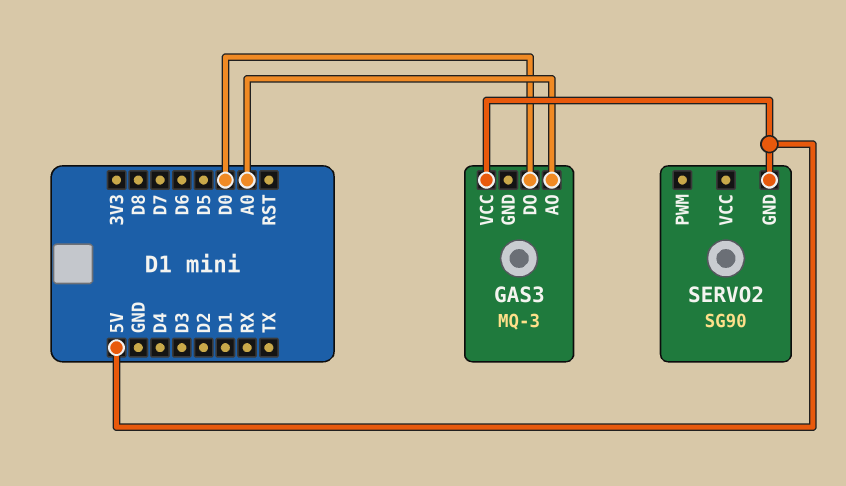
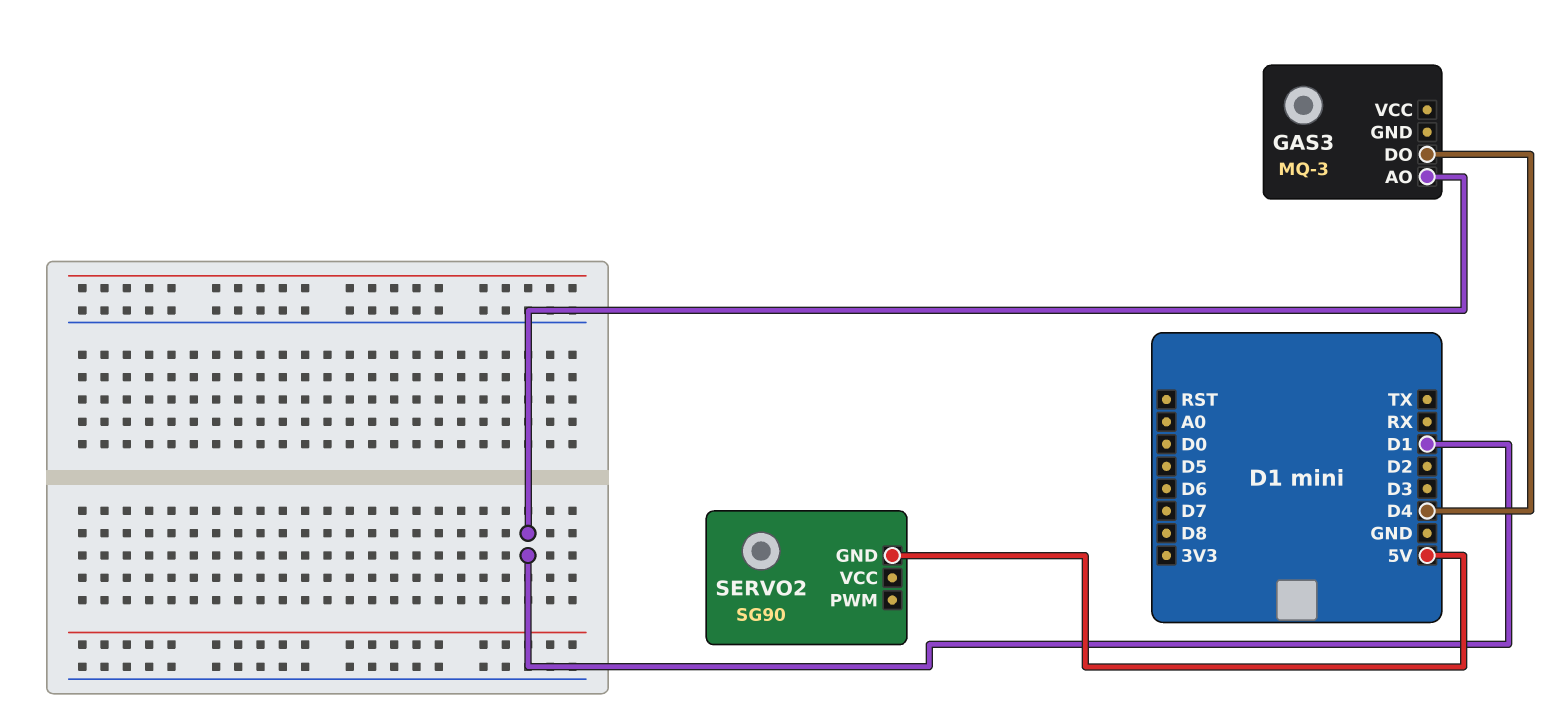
GAS3 pin AO: A0 -> D1
GAS3 pin DO: D0 -> D4
GAS3 pin VCC: 5V -> none

